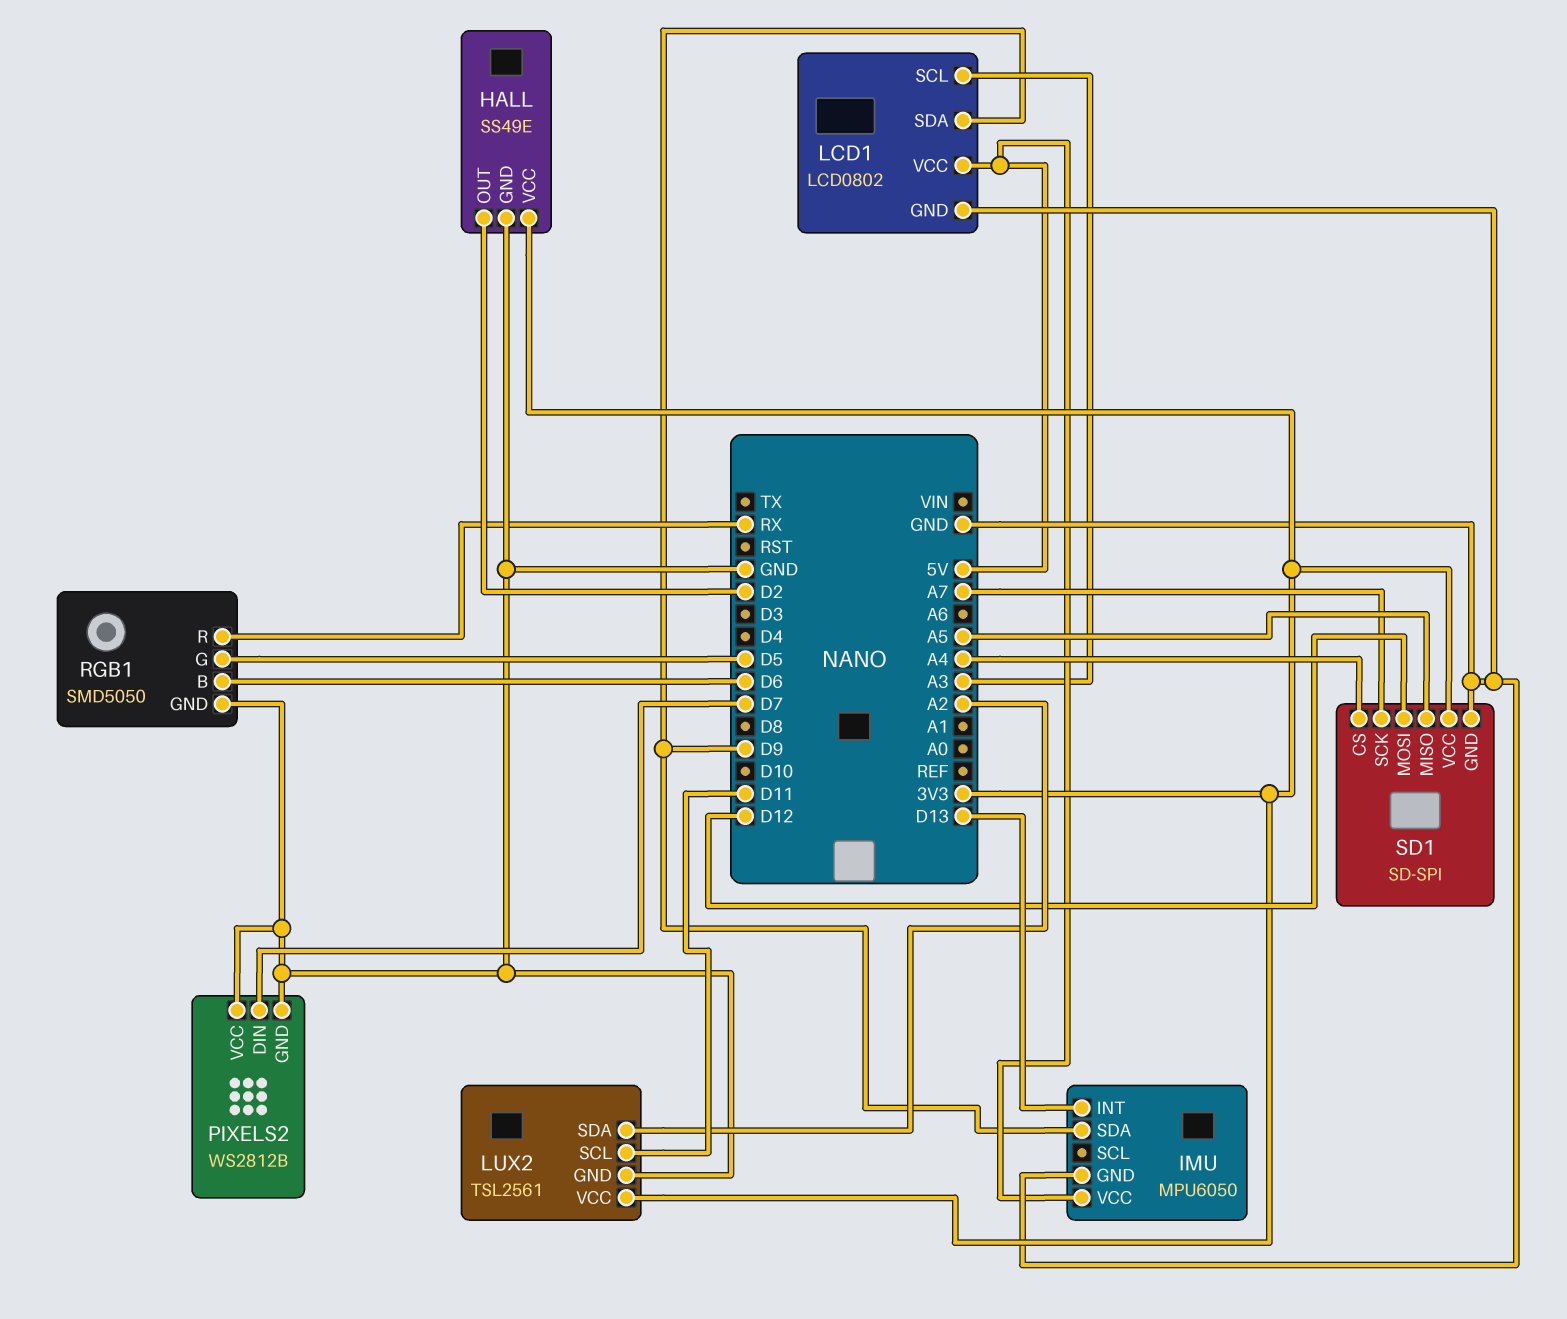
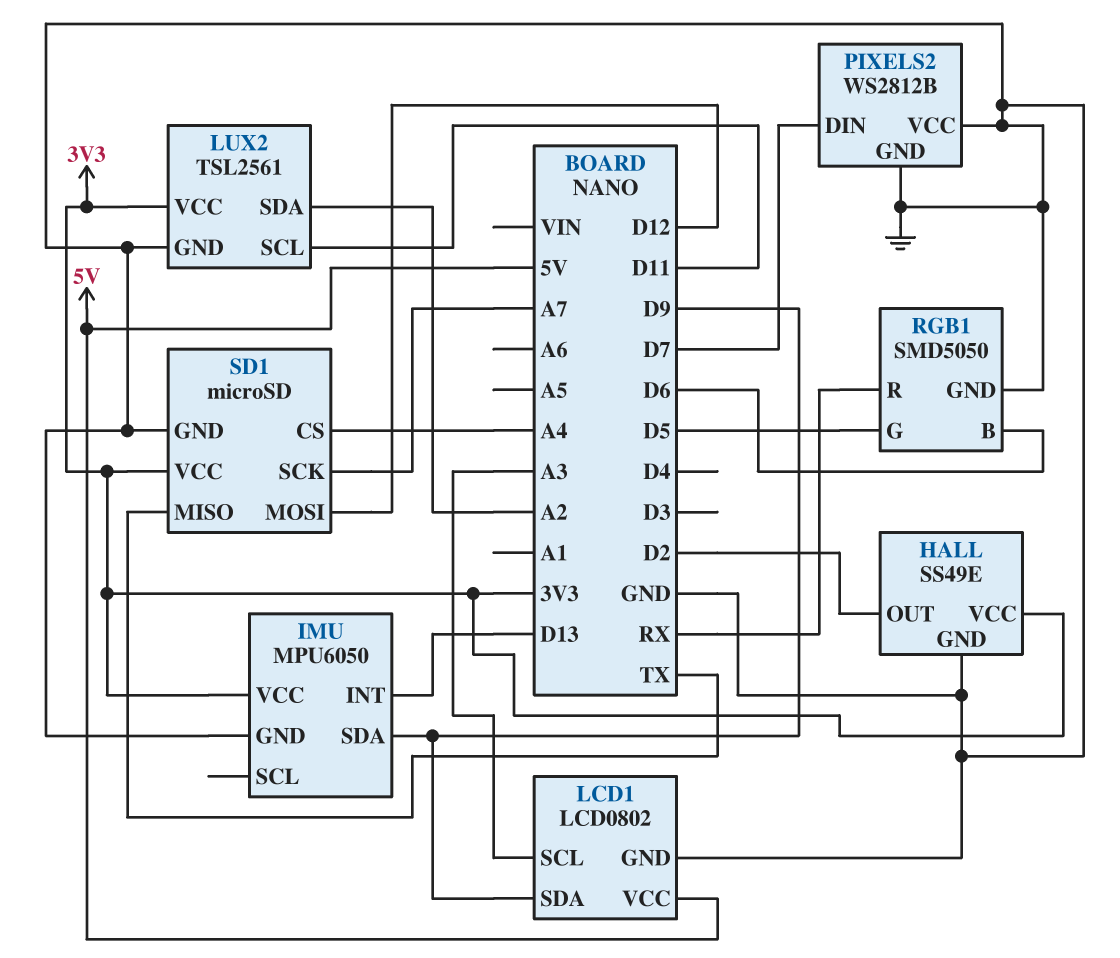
IMU pin VCC: 5V -> 3V3
SD1: SD-SPI -> microSD
SD1 pin MISO: A5 -> TX

